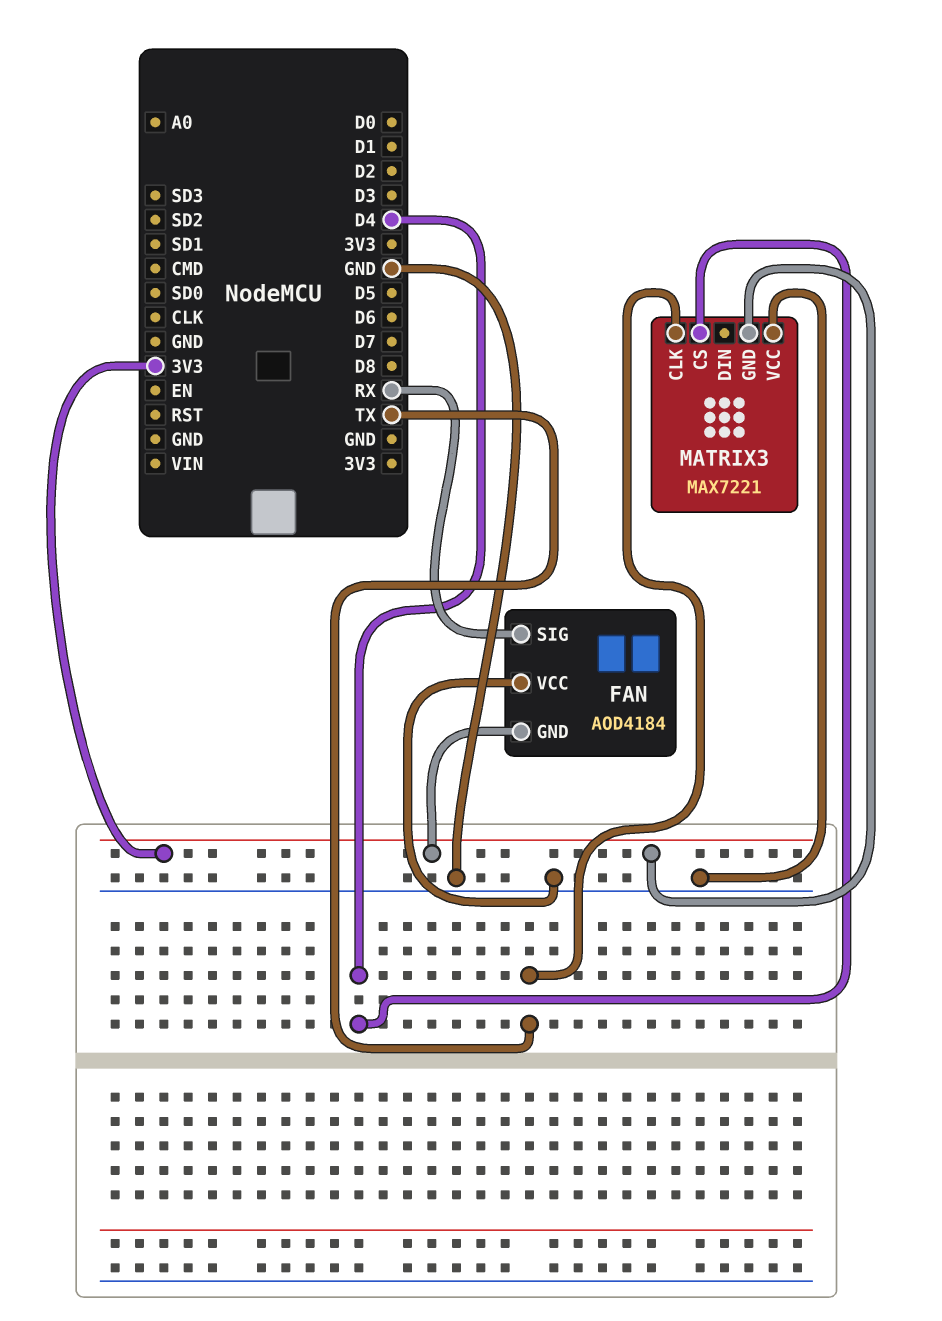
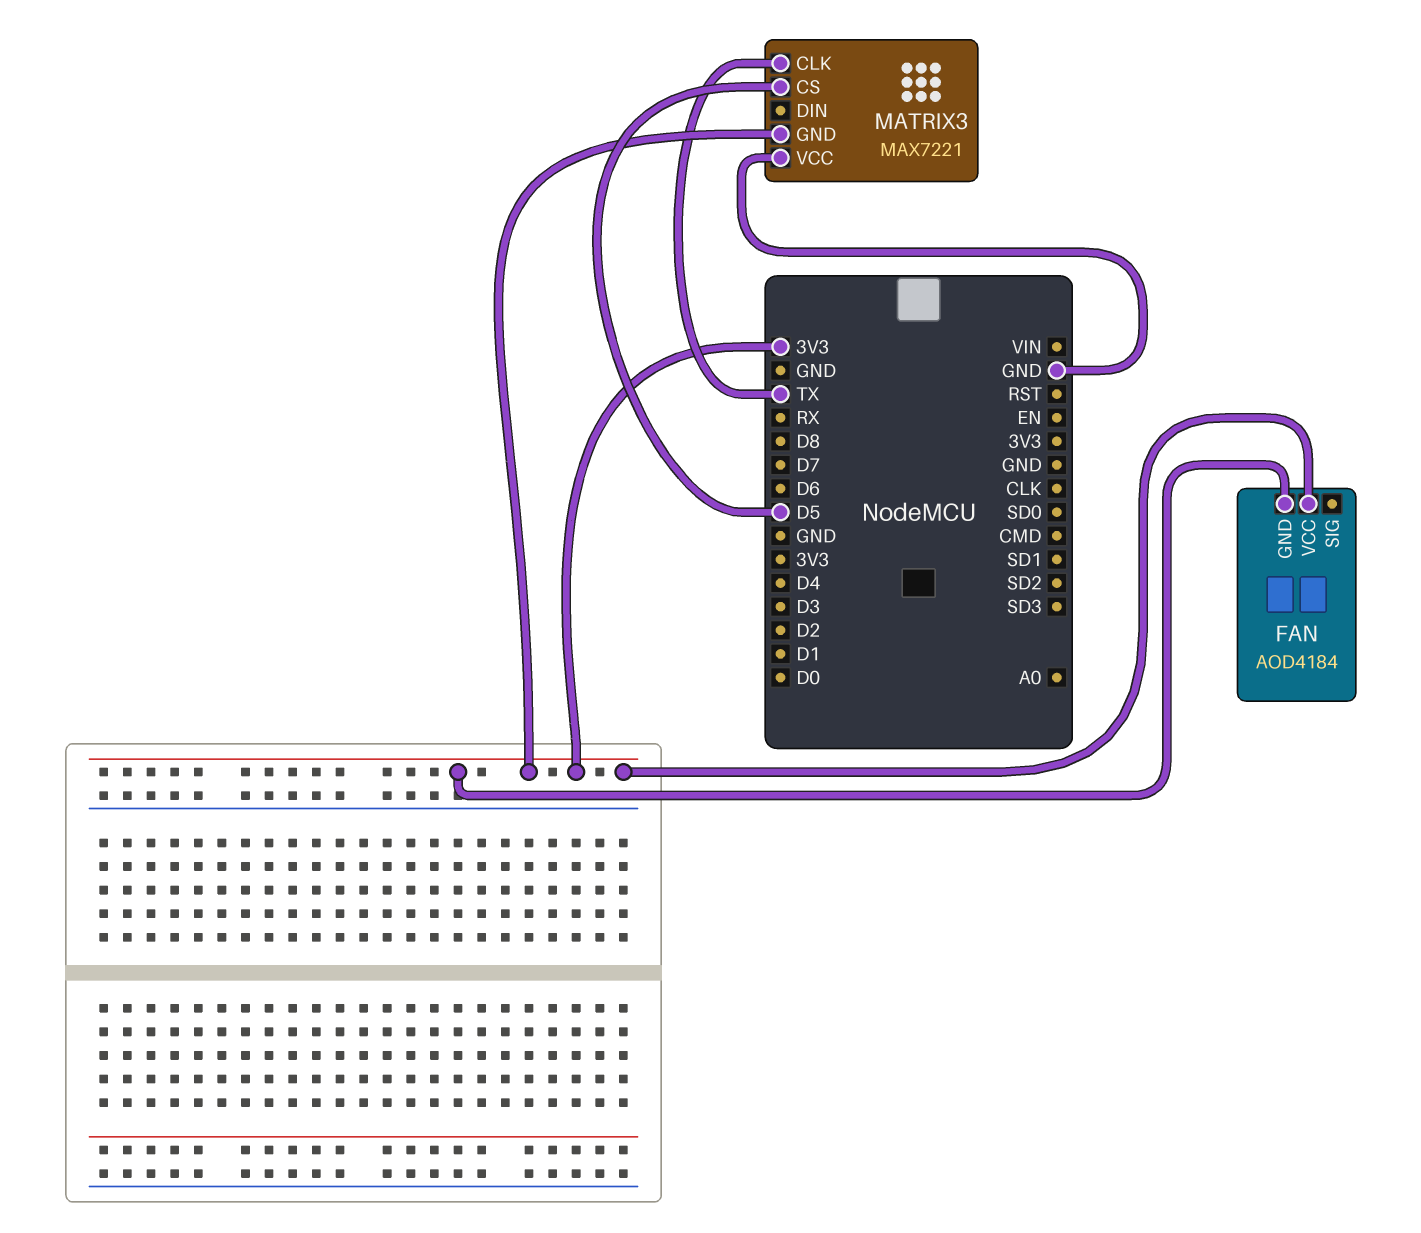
FAN pin SIG: RX -> none
FAN pin VCC: GND -> 3V3
MATRIX3 pin CS: D4 -> D5

